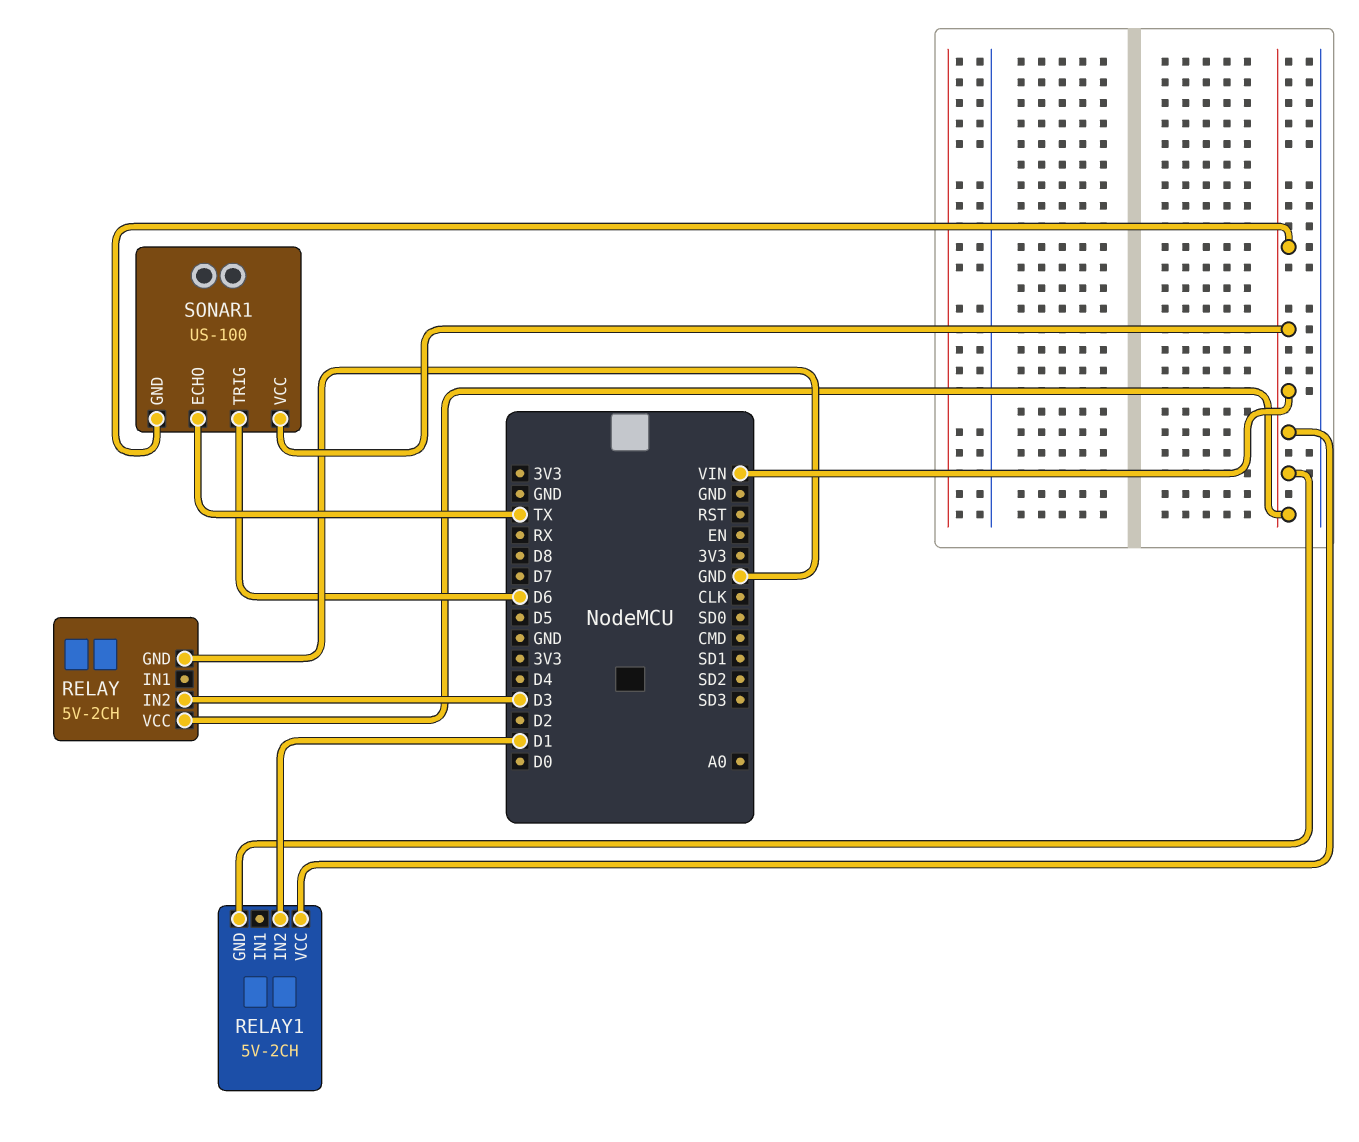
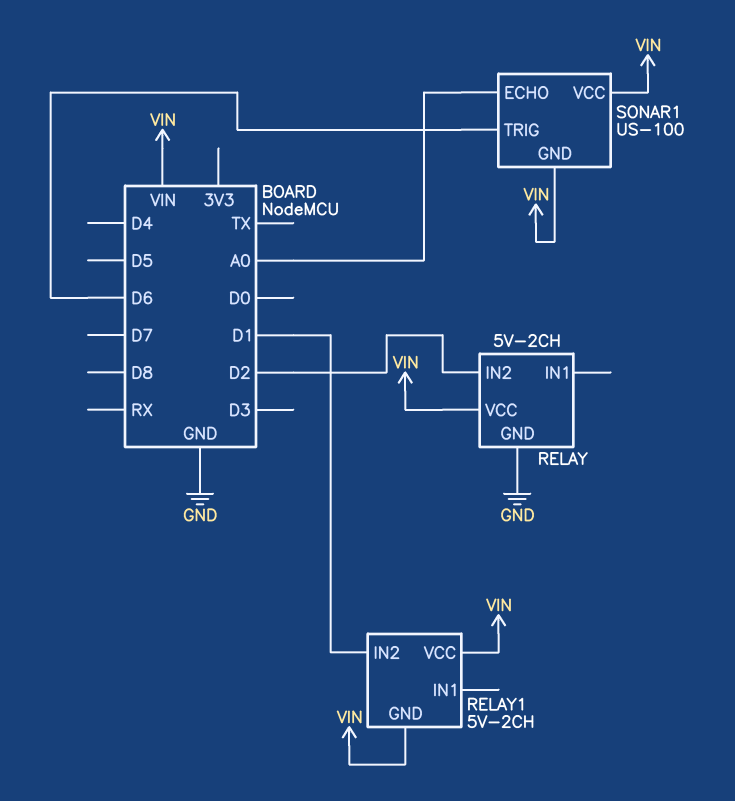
RELAY pin IN2: D3 -> D2
SONAR1 pin ECHO: TX -> A0

